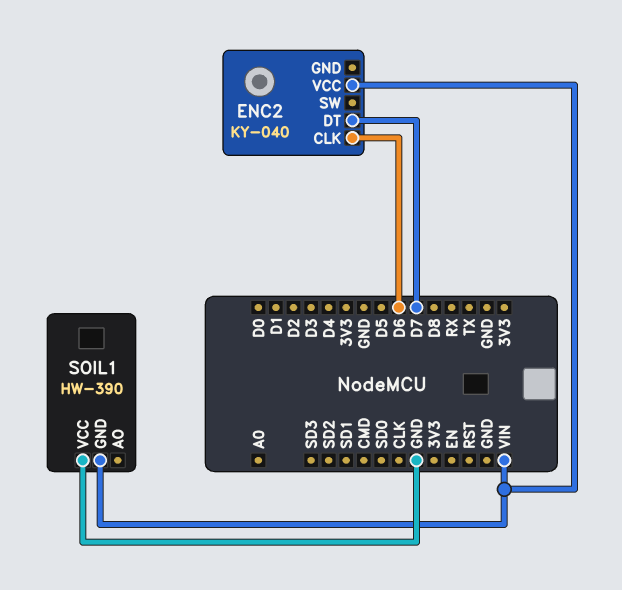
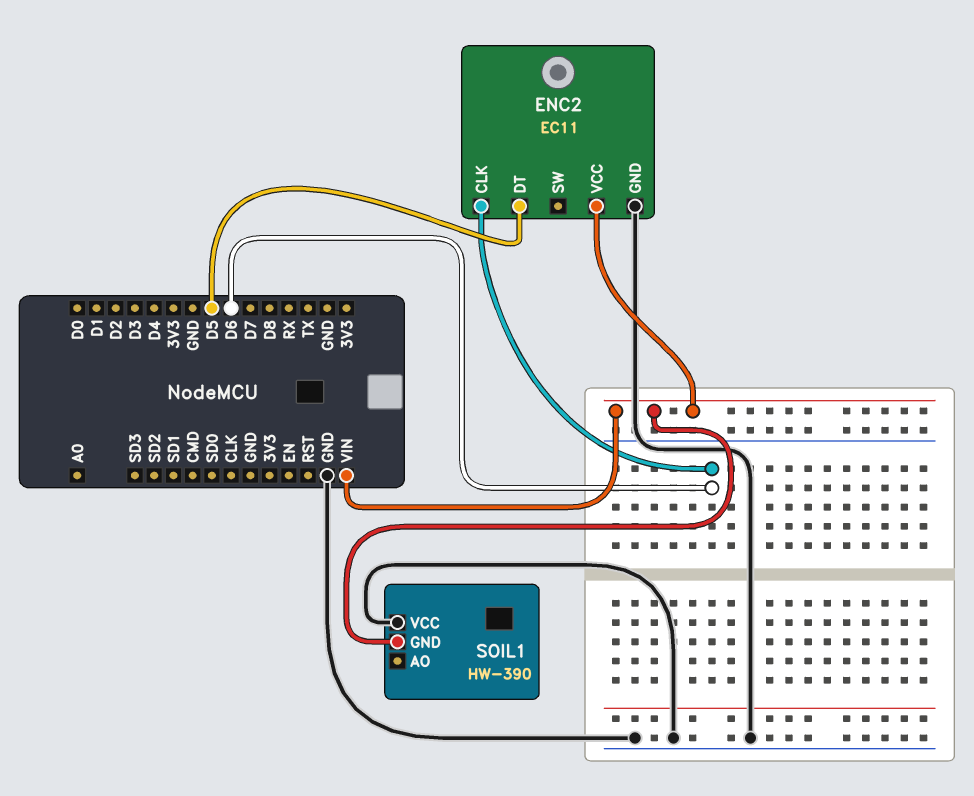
ENC2: KY-040 -> EC11
ENC2 pin DT: D7 -> D5
ENC2 pin GND: none -> GND

